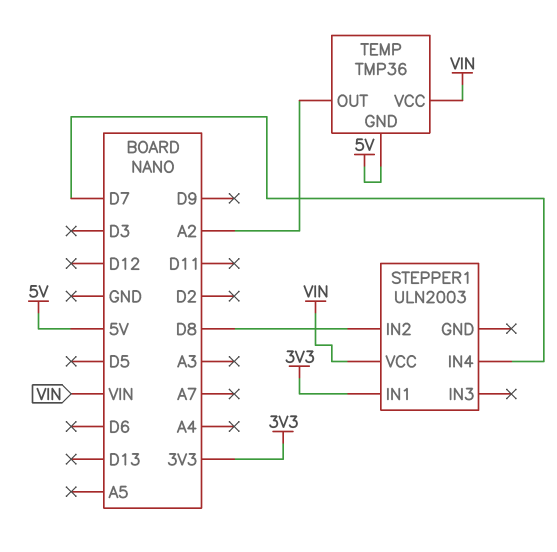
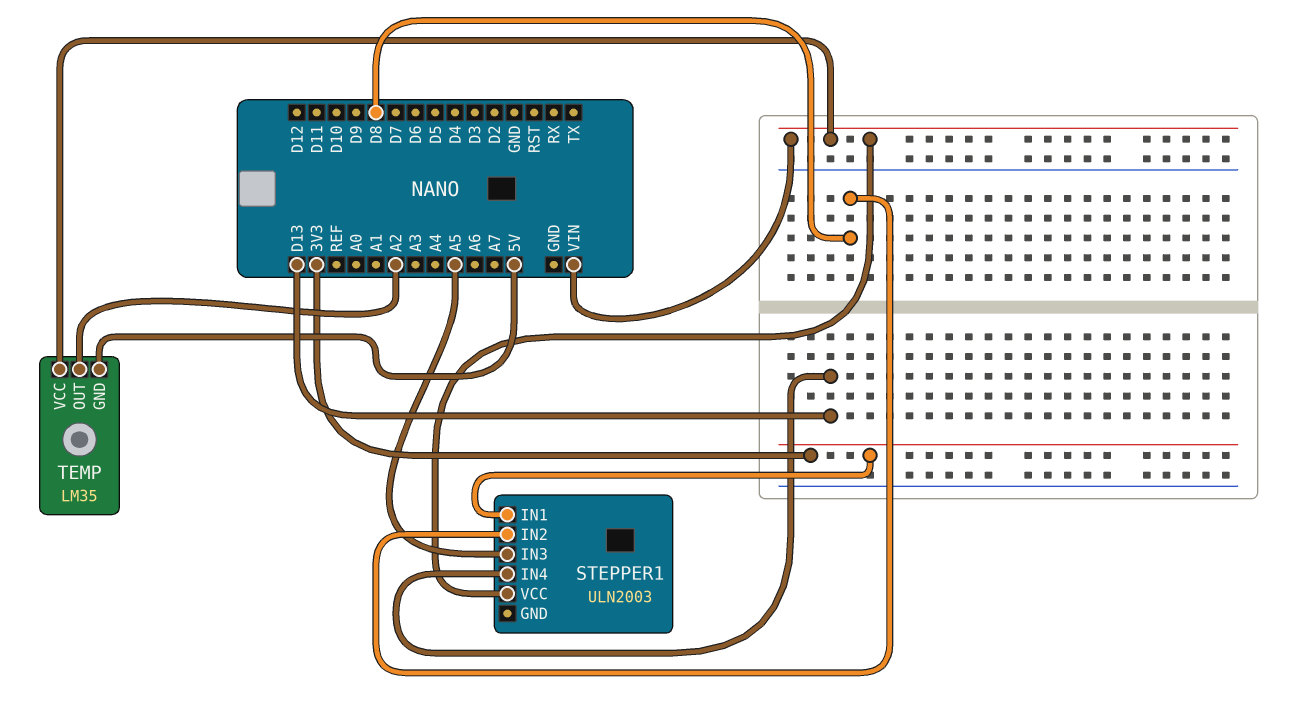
STEPPER1 pin IN3: none -> A5
STEPPER1 pin IN4: D7 -> D13
TEMP: TMP36 -> LM35

